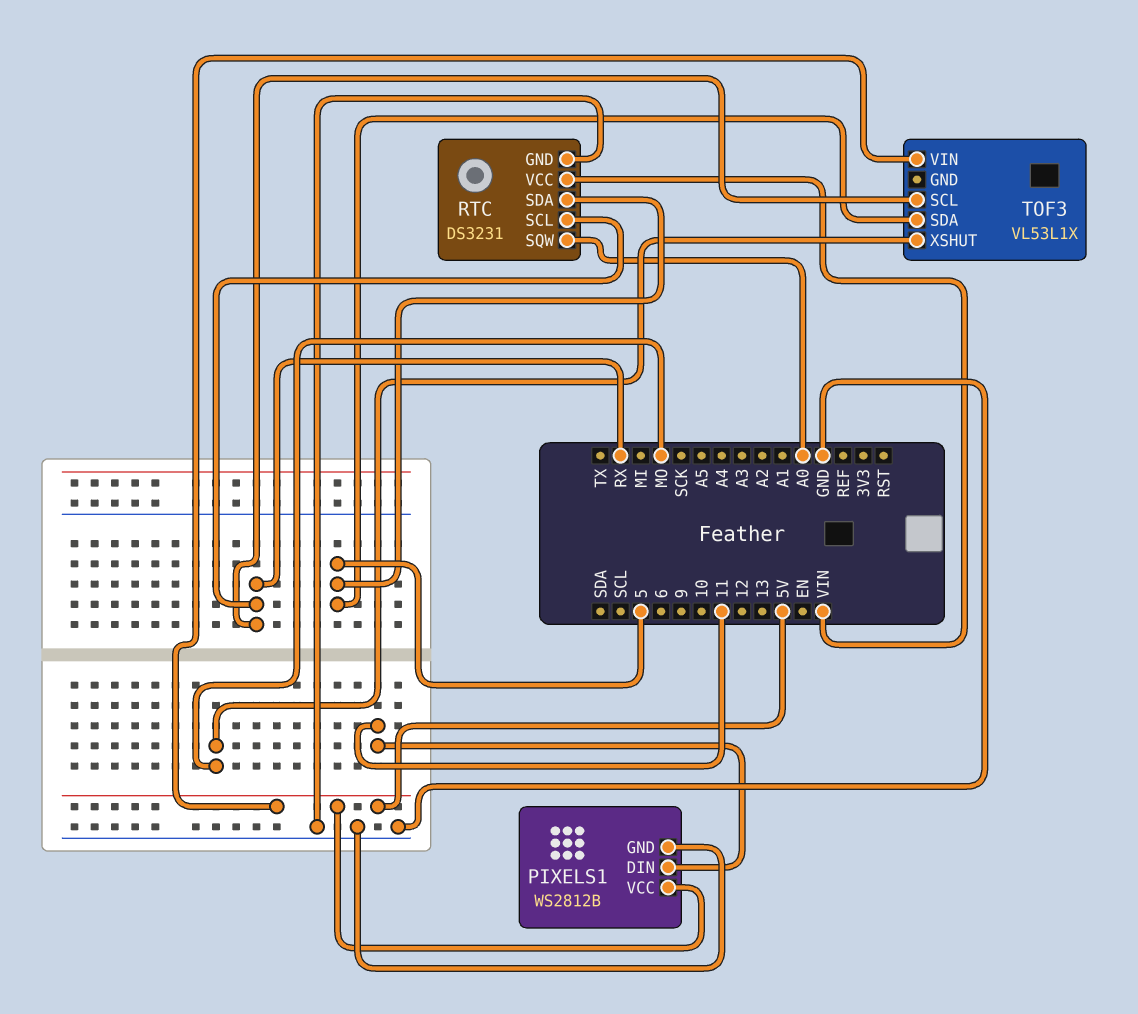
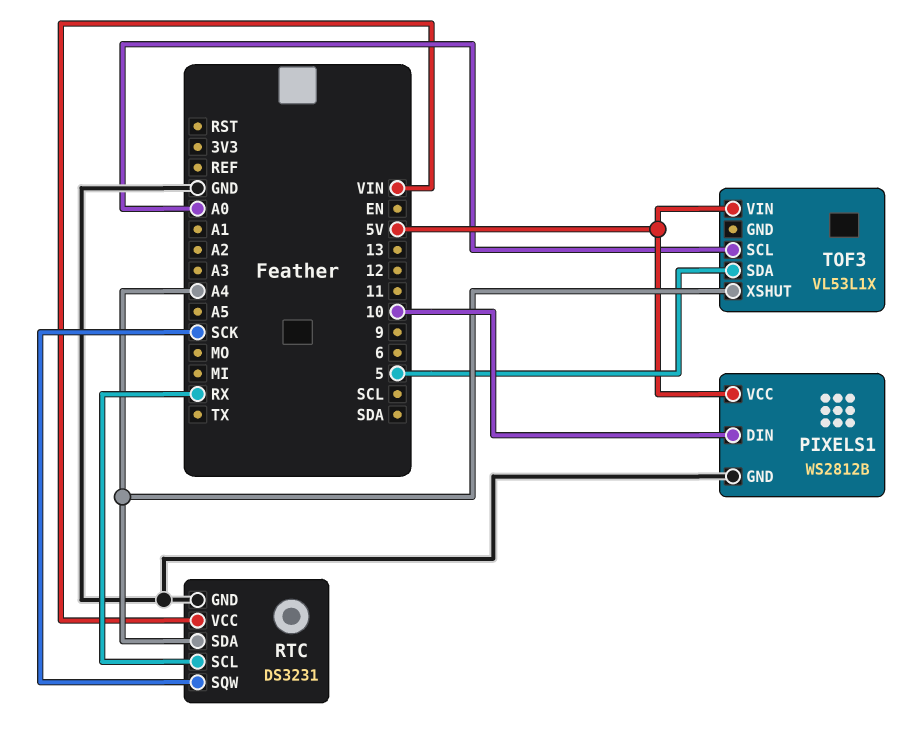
PIXELS1 pin DIN: 11 -> 10
RTC pin SDA: 5 -> A4
RTC pin SQW: A0 -> SCK
TOF3 pin SCL: RX -> A0
TOF3 pin XSHUT: MO -> A4

